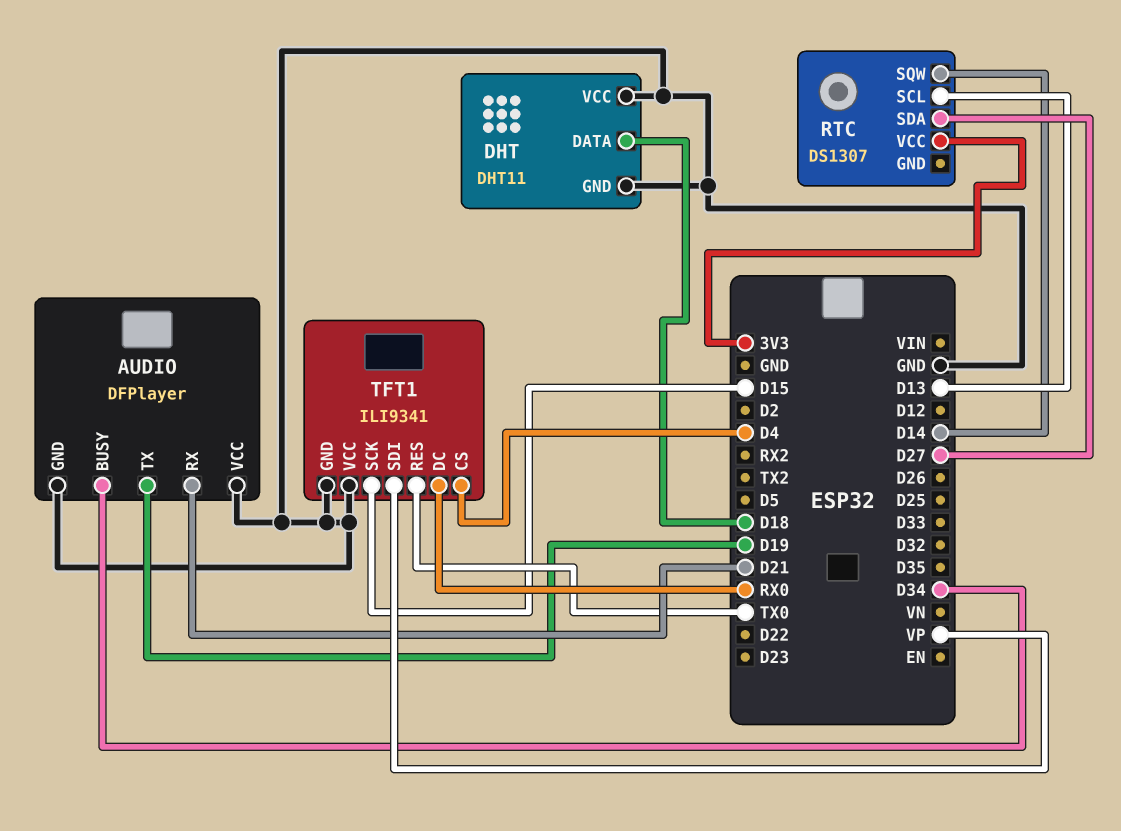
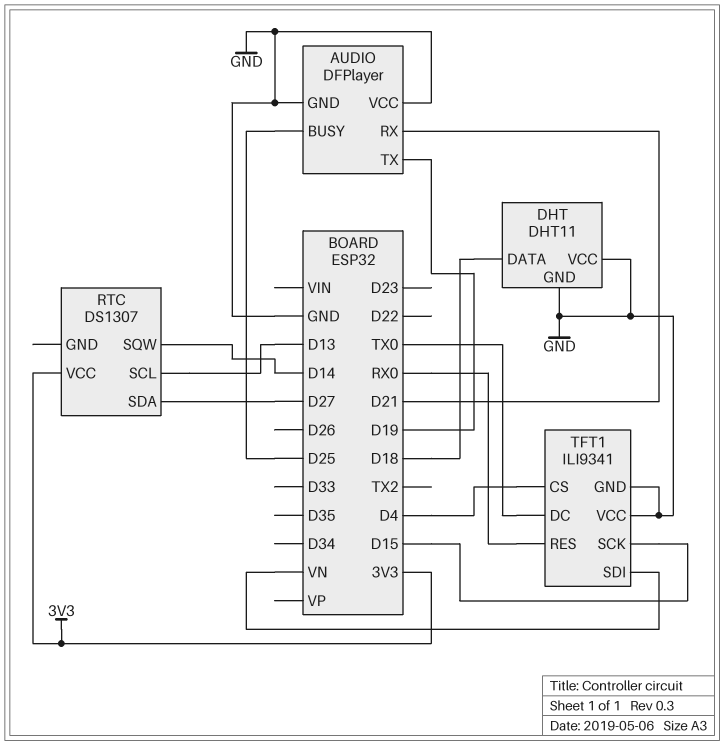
AUDIO pin BUSY: D34 -> D25
TFT1 pin DC: RX0 -> TX0
TFT1 pin RES: TX0 -> RX0
TFT1 pin SDI: VP -> VN

